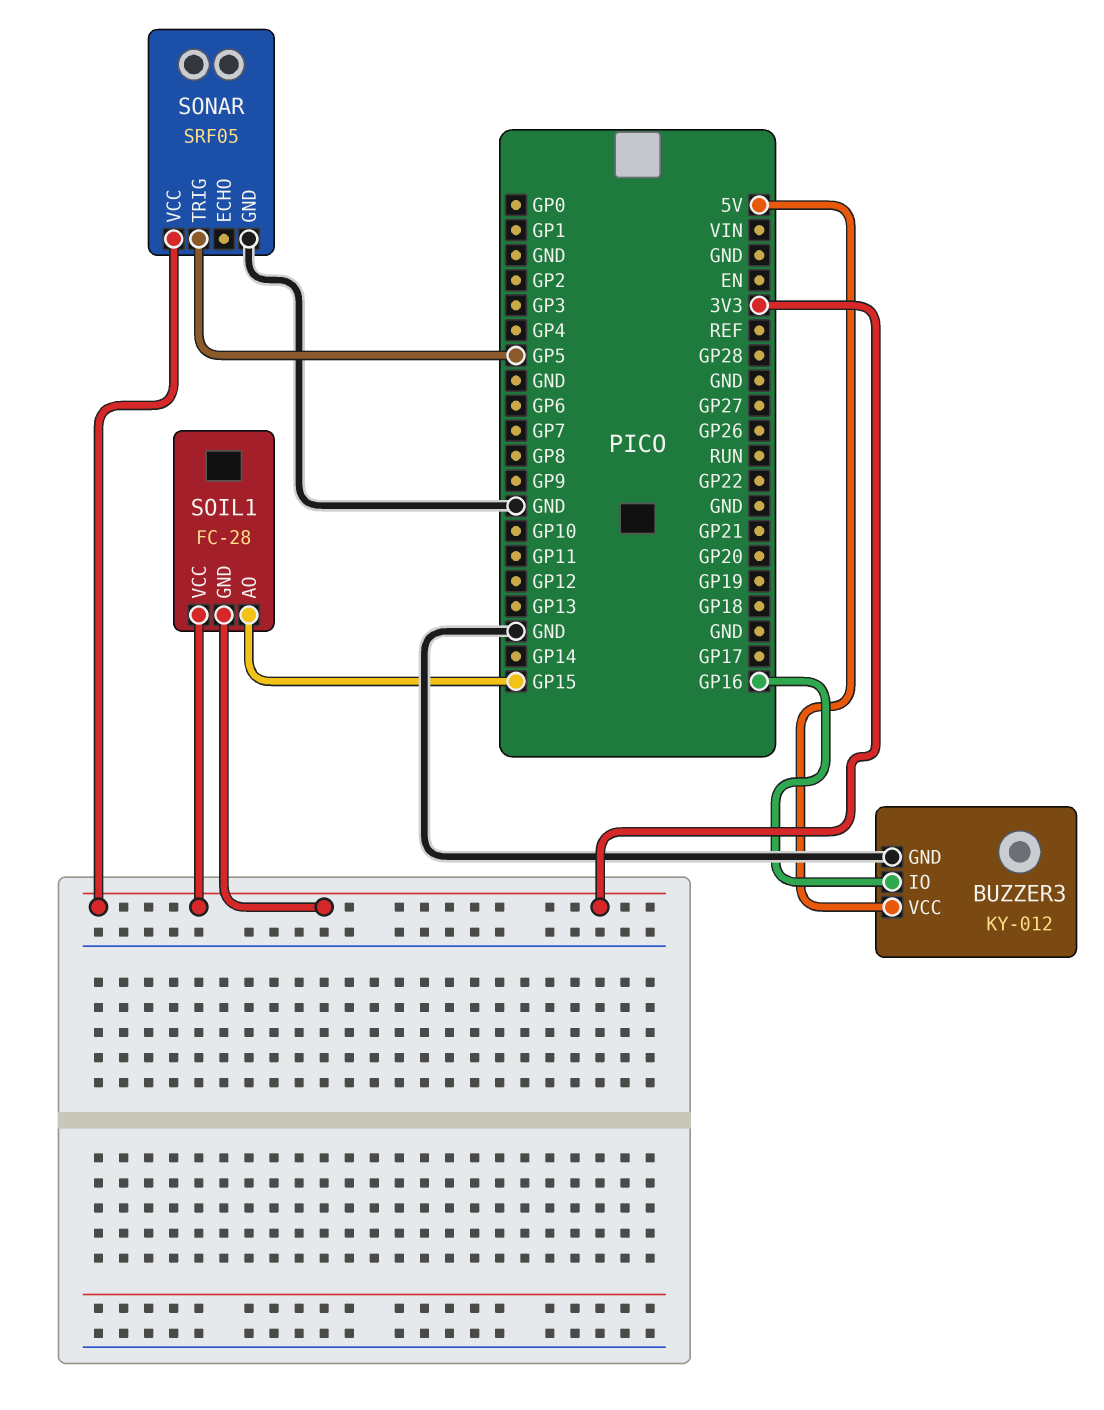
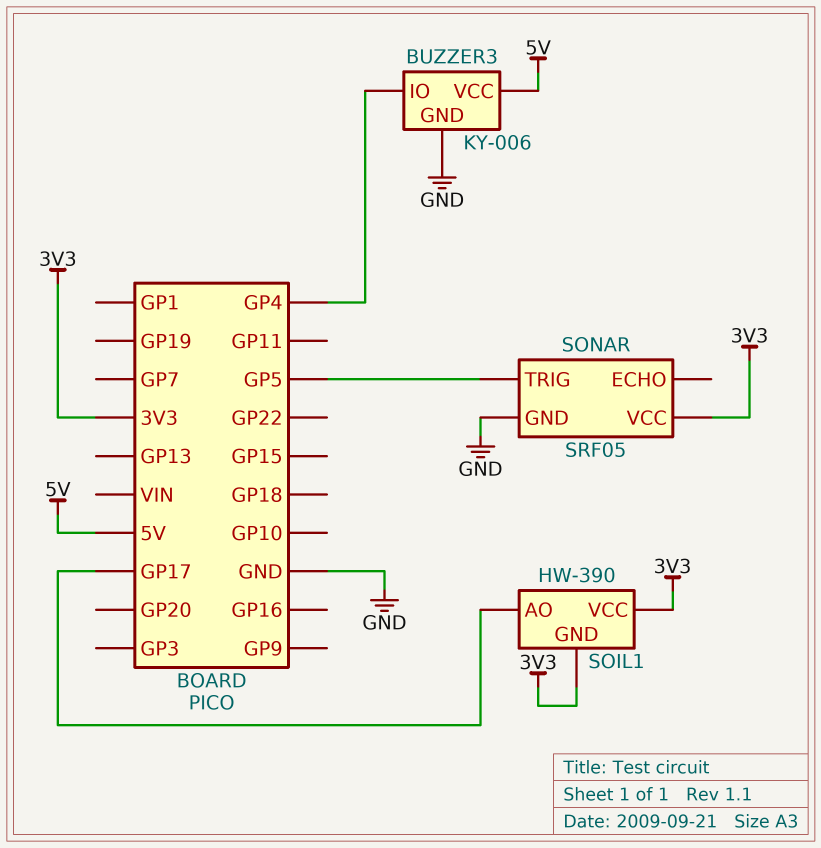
BUZZER3: KY-012 -> KY-006
BUZZER3 pin IO: GP16 -> GP4
SOIL1: FC-28 -> HW-390
SOIL1 pin AO: GP15 -> GP17

